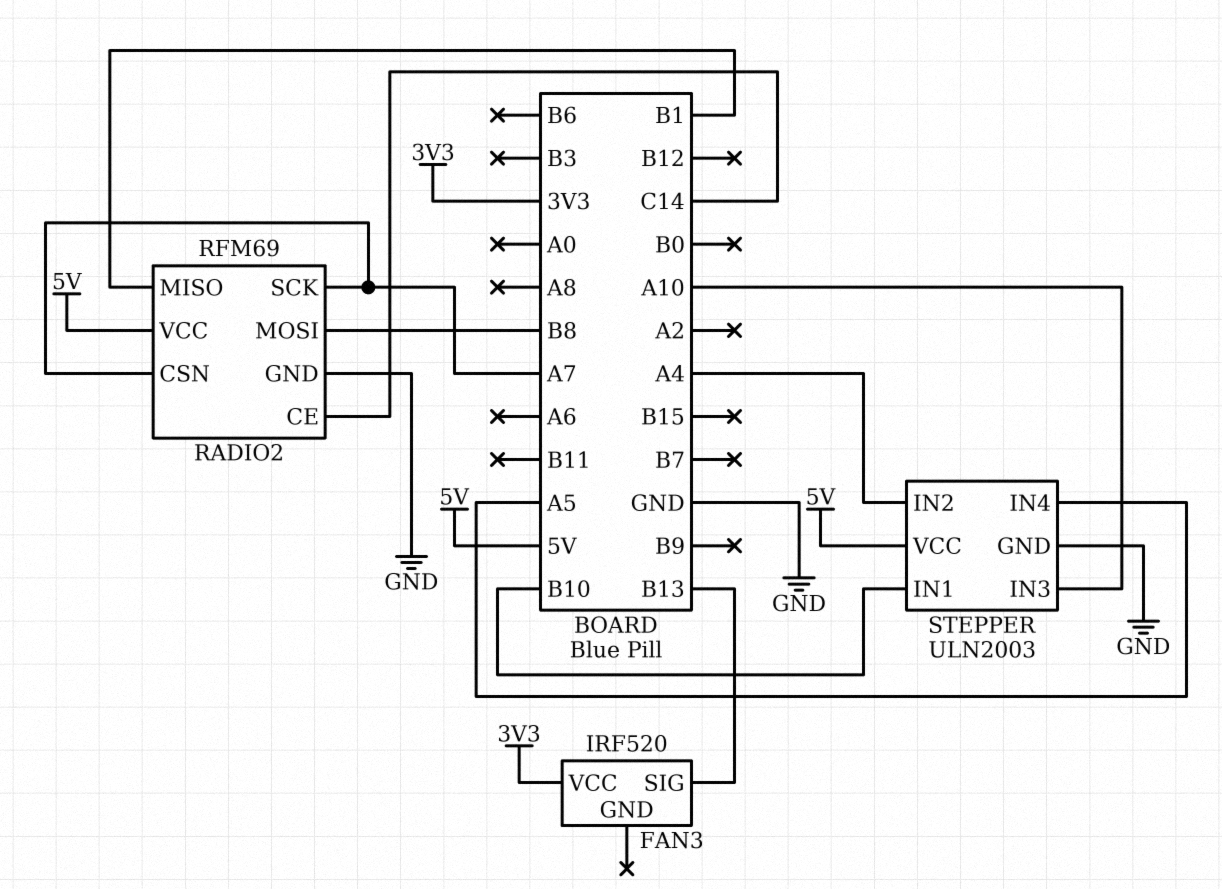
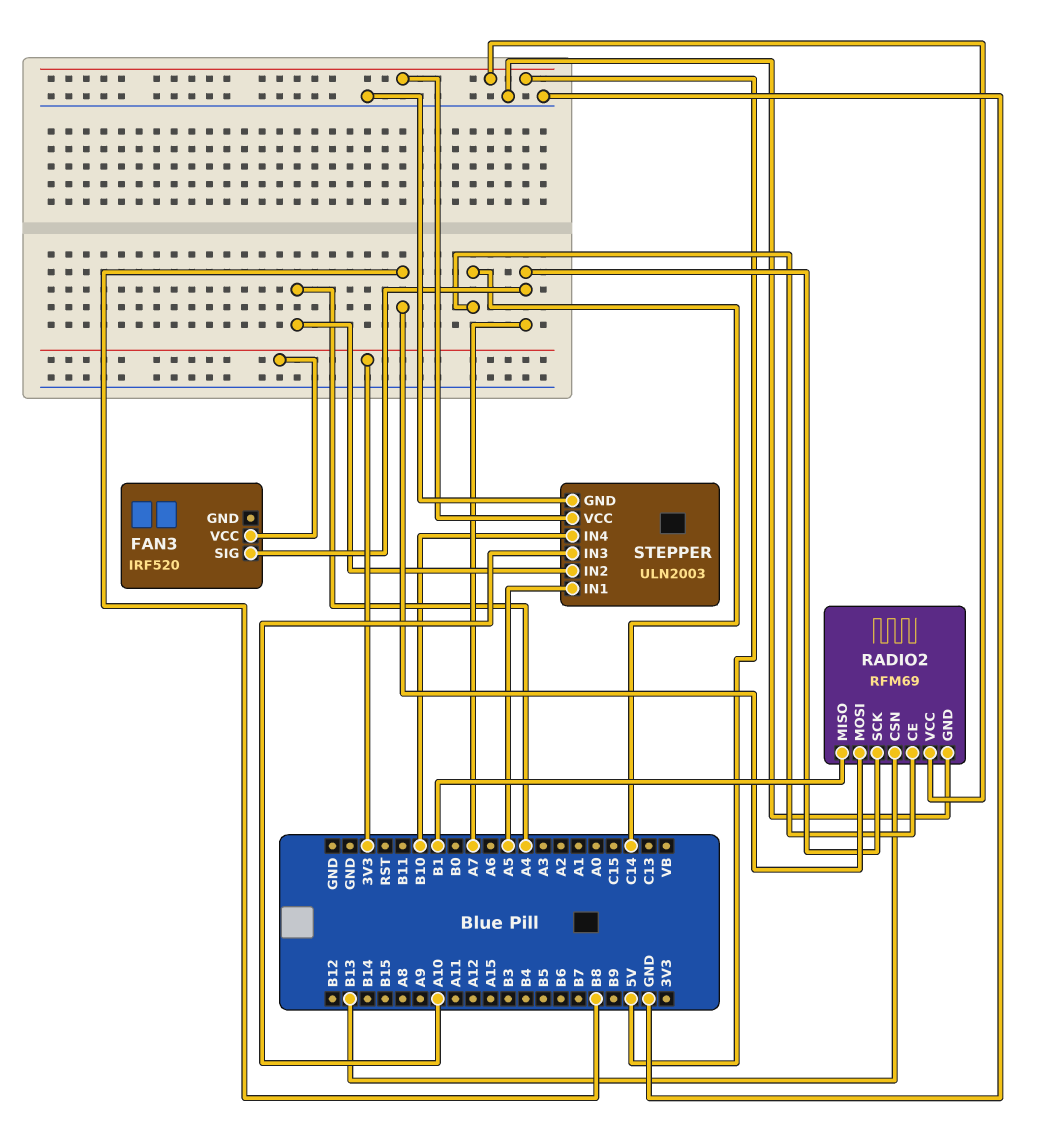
FAN3 pin SIG: B13 -> A7
RADIO2 pin CSN: A7 -> B13
STEPPER pin IN1: B10 -> A5
STEPPER pin IN4: A5 -> B10

